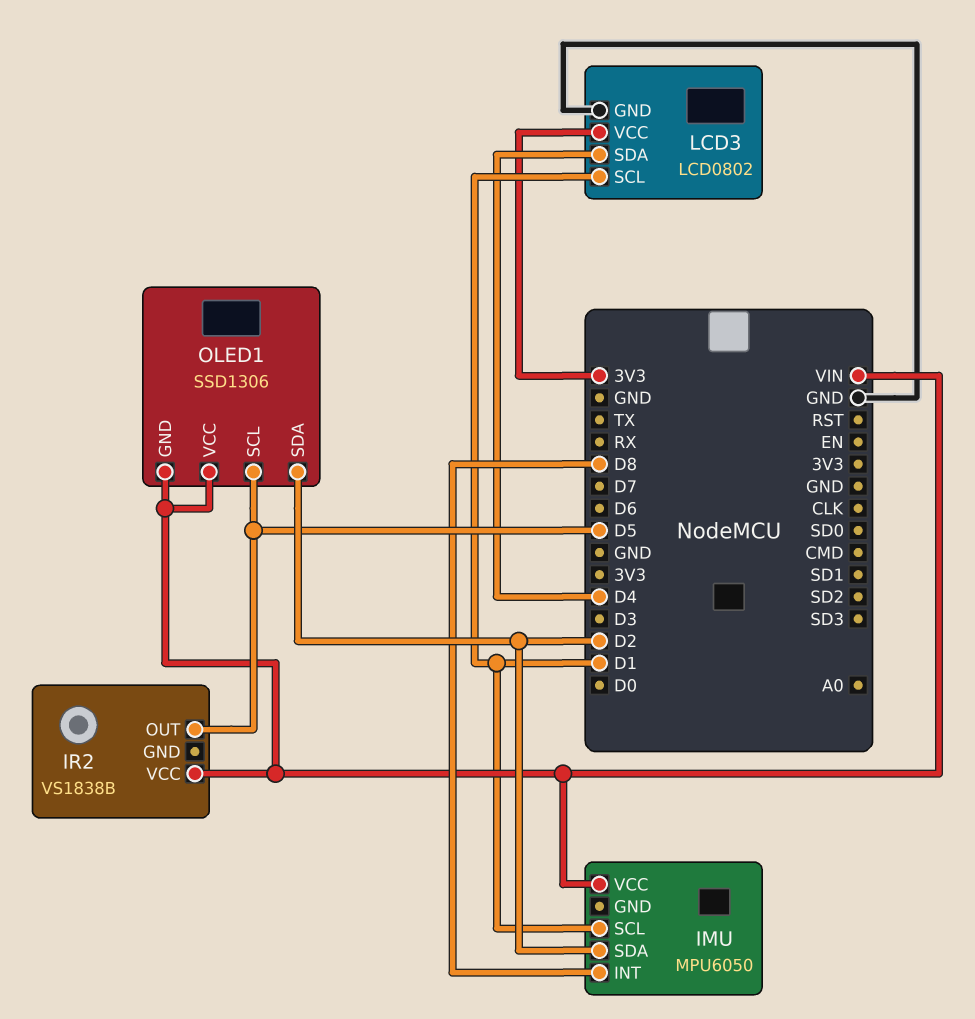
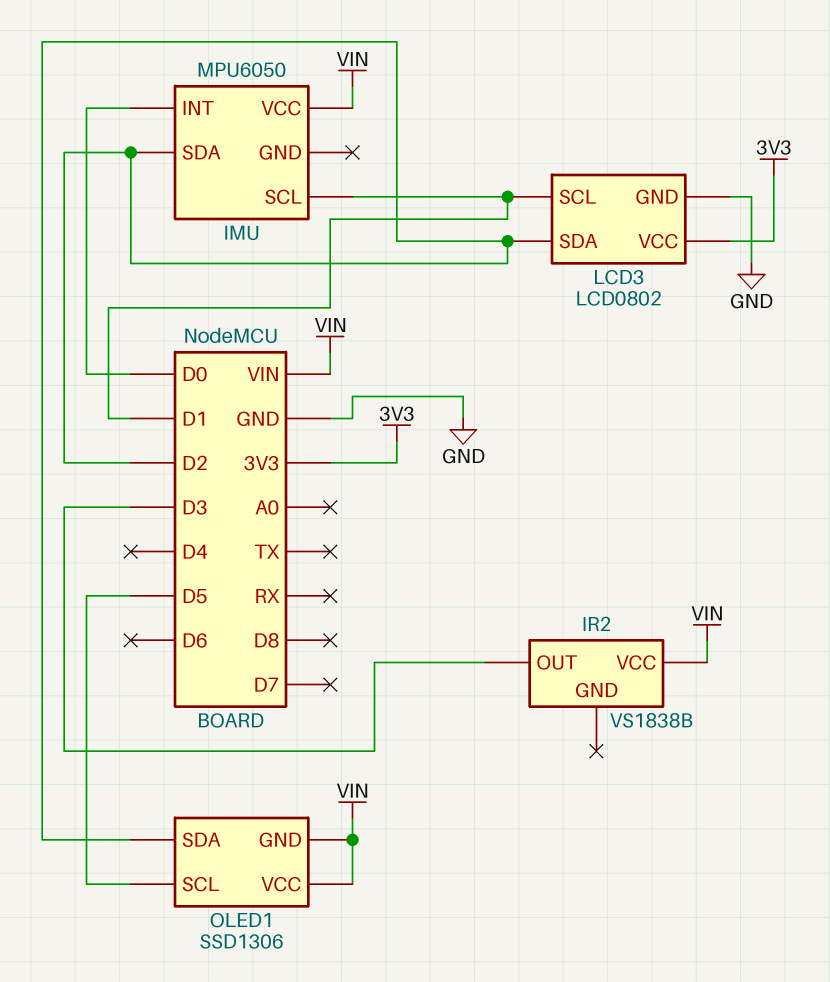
IMU pin INT: D8 -> D0
IR2 pin OUT: D5 -> D3
LCD3 pin SDA: D4 -> D2

